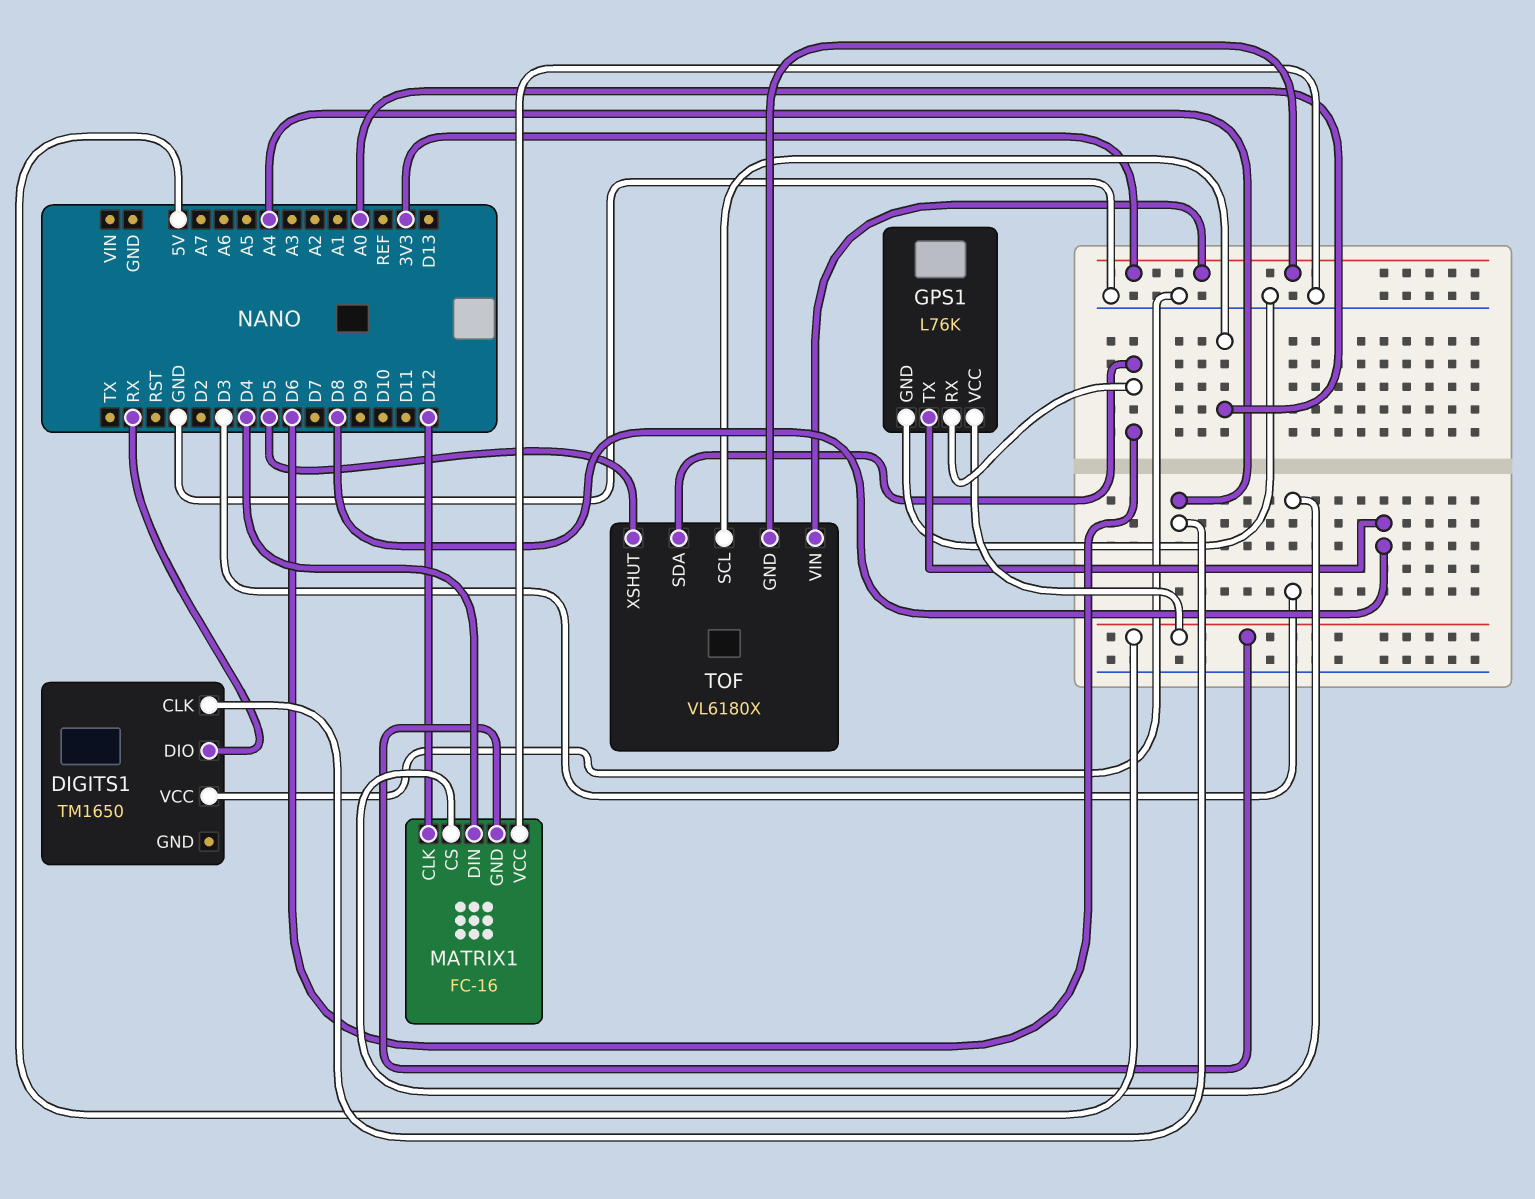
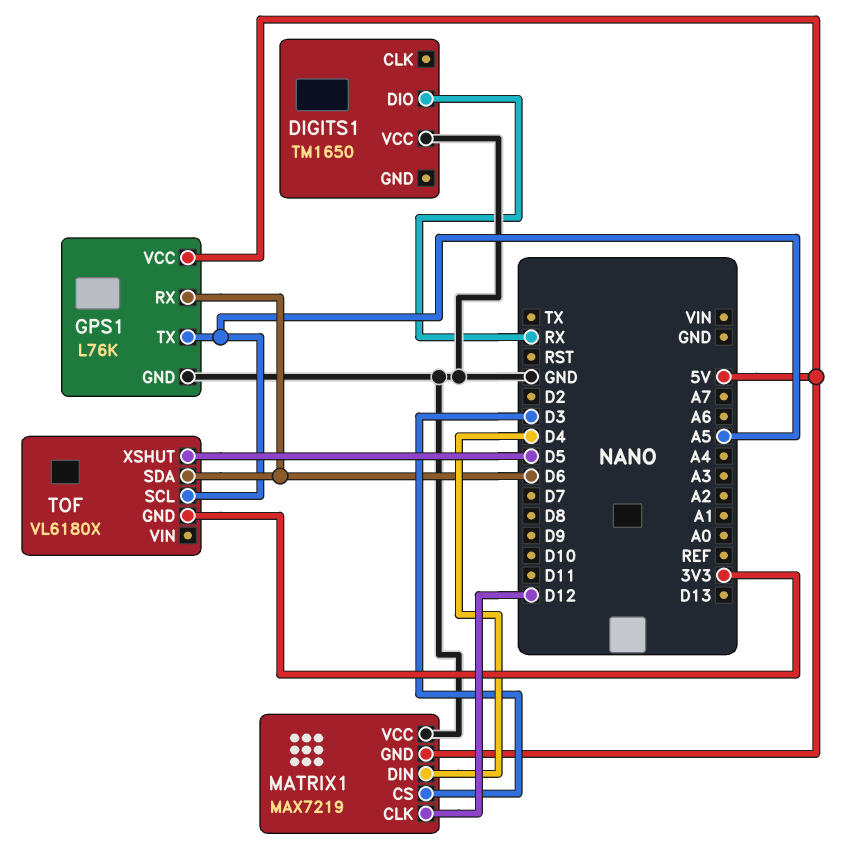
DIGITS1 pin CLK: A4 -> none
GPS1 pin TX: D8 -> A5
MATRIX1: FC-16 -> MAX7219
TOF pin SCL: A0 -> A5
TOF pin VIN: 3V3 -> none

